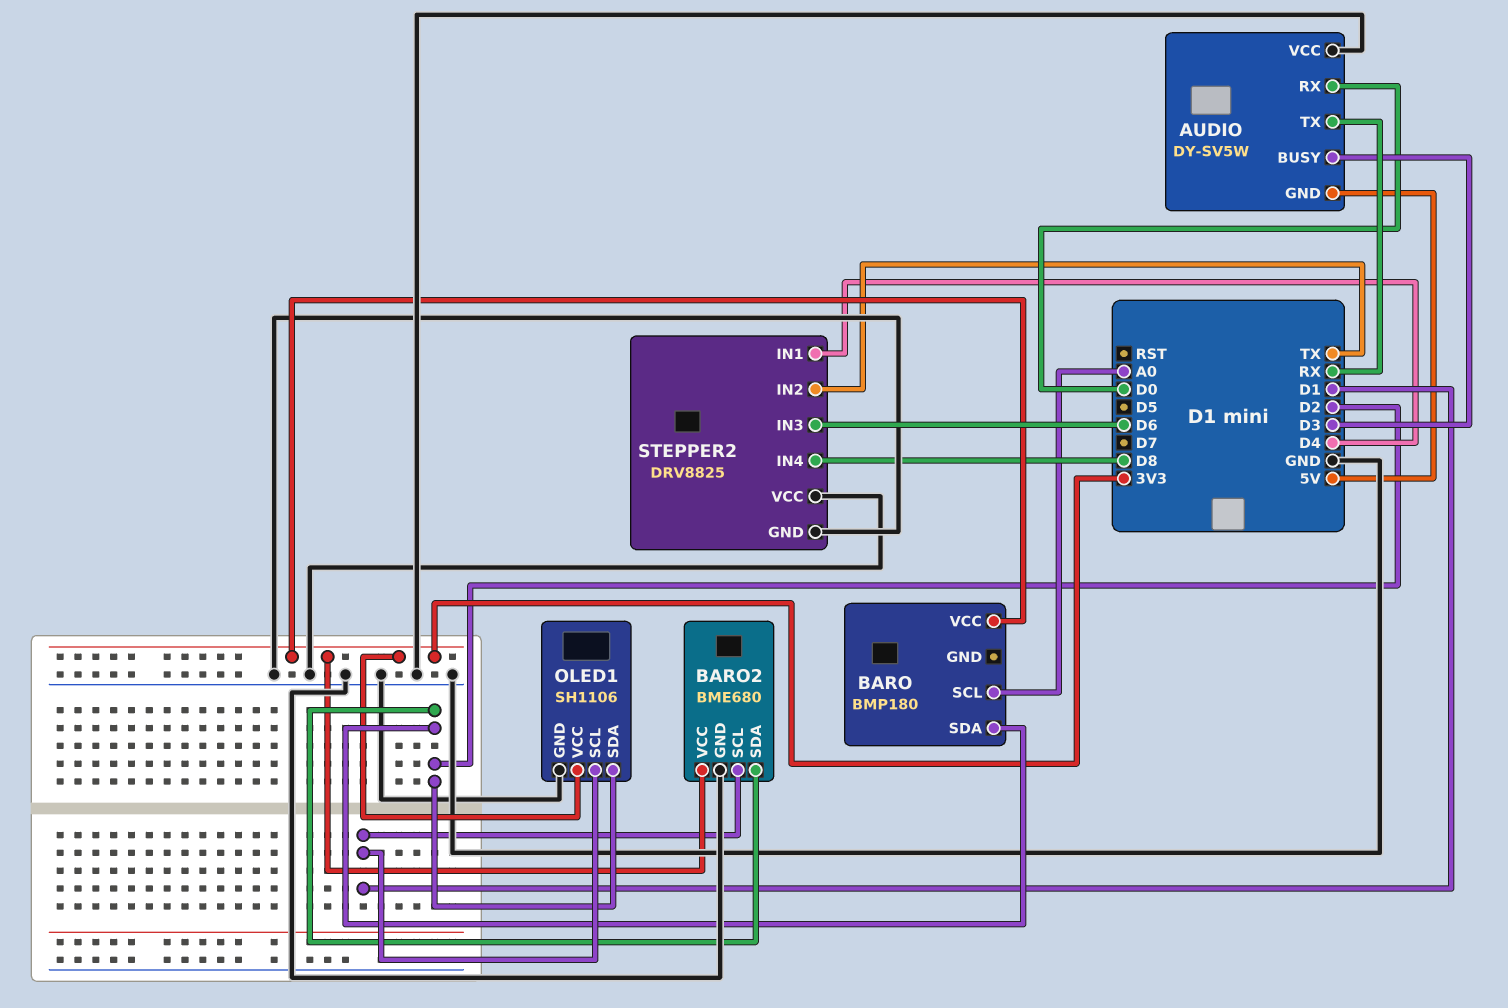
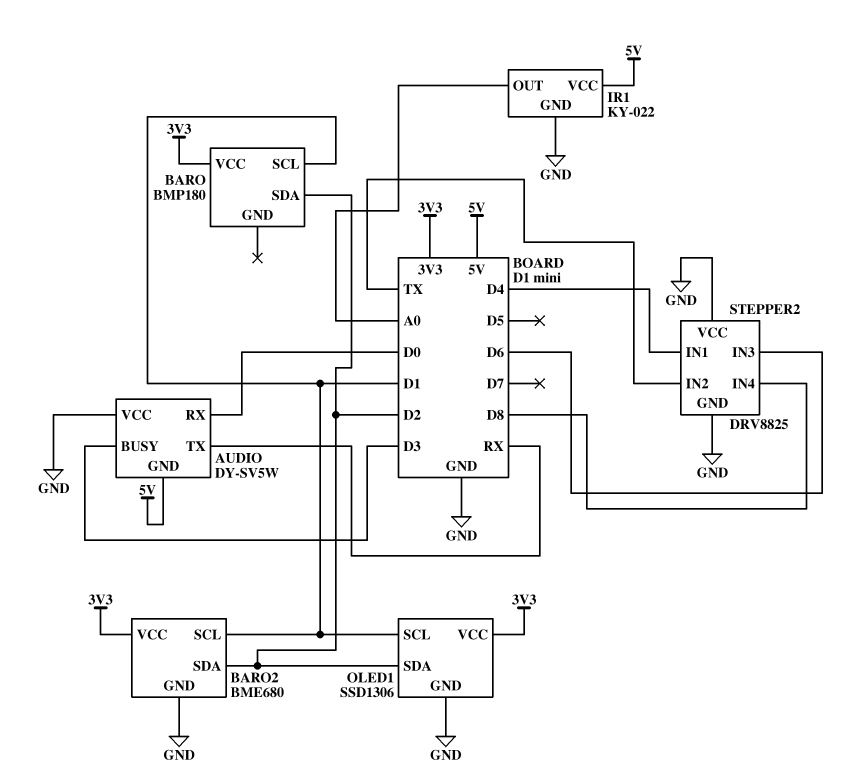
BARO pin SCL: A0 -> D1
IR1: none -> KY-022
IR1 pin GND: none -> GND
IR1 pin OUT: none -> A0
IR1 pin VCC: none -> 5V
OLED1: SH1106 -> SSD1306

